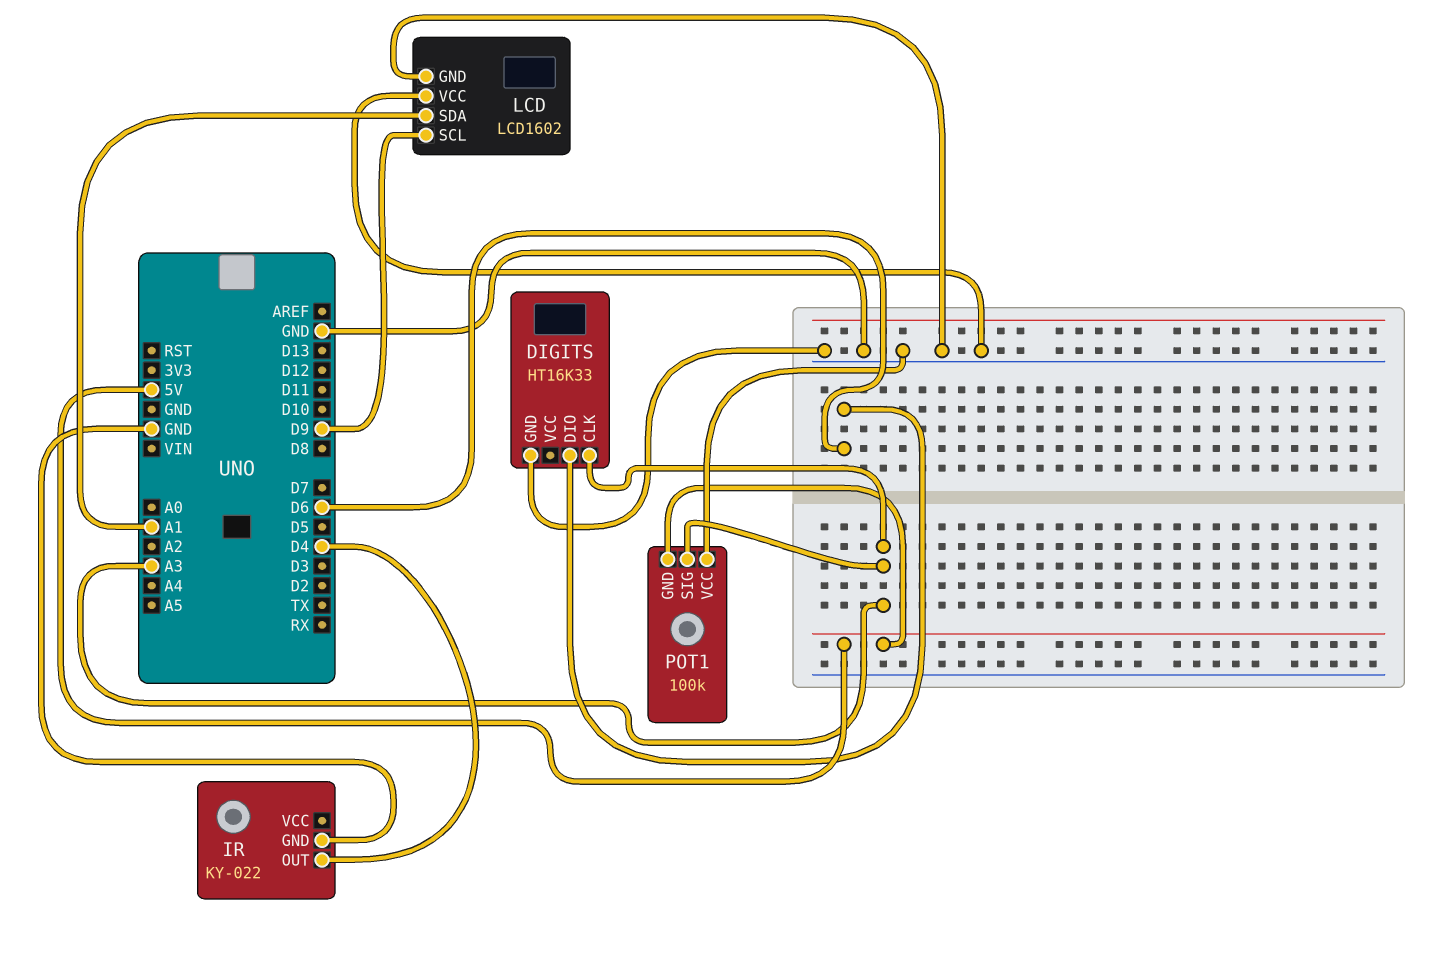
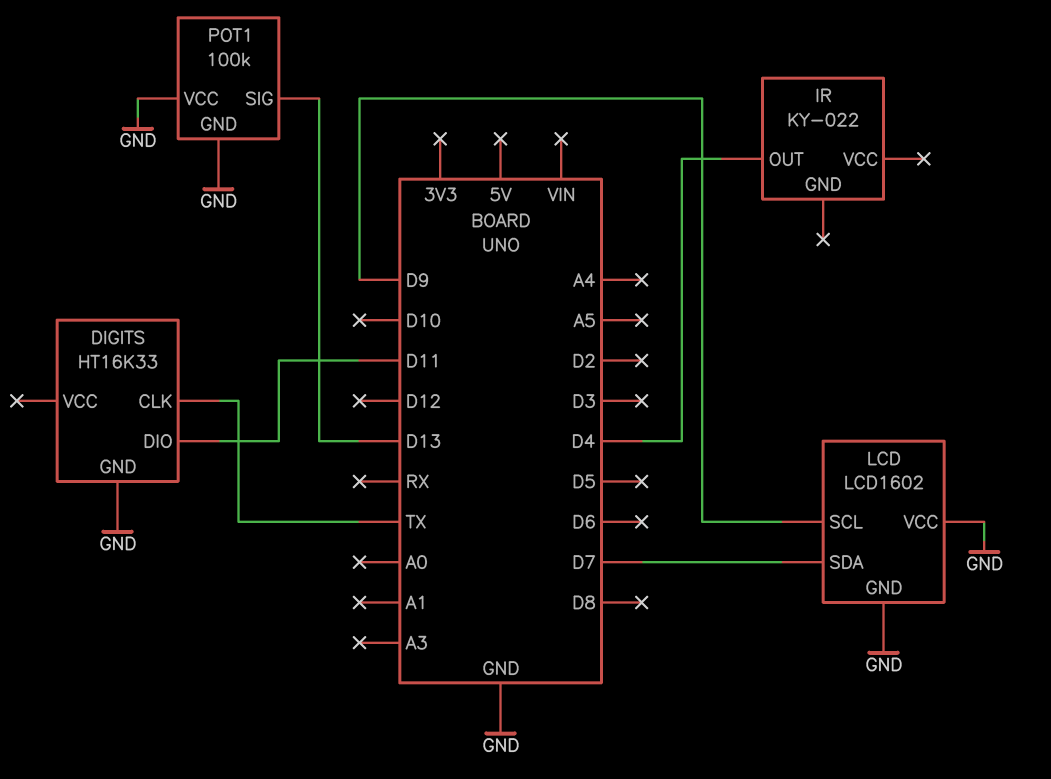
DIGITS pin CLK: A3 -> TX
DIGITS pin DIO: D6 -> D11
IR pin GND: GND -> none
LCD pin SDA: A1 -> D7
POT1 pin GND: 5V -> GND
POT1 pin SIG: A3 -> D13

